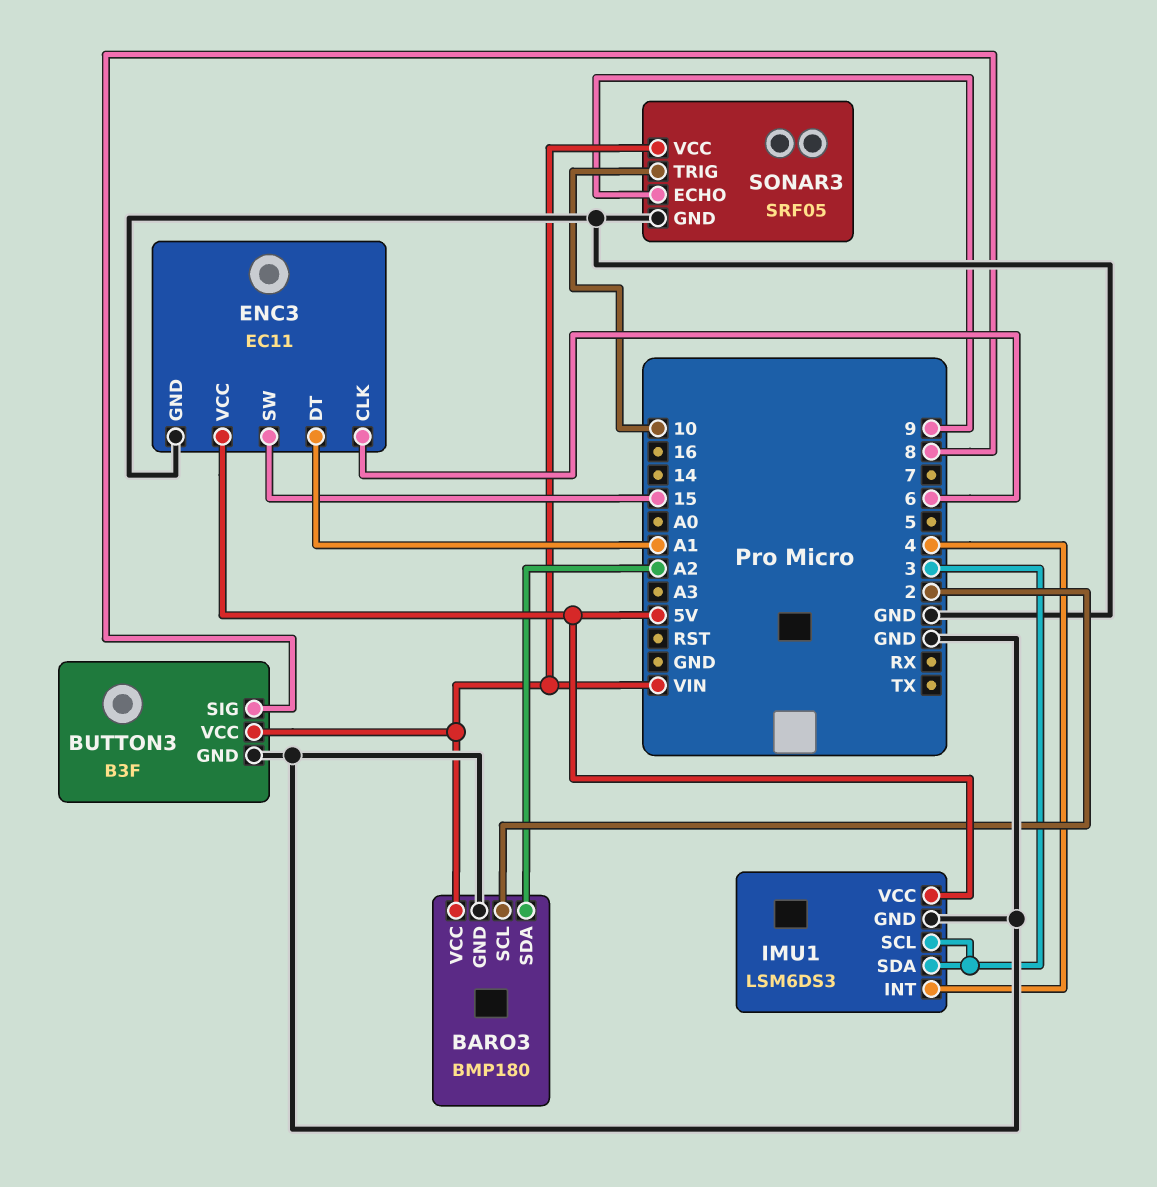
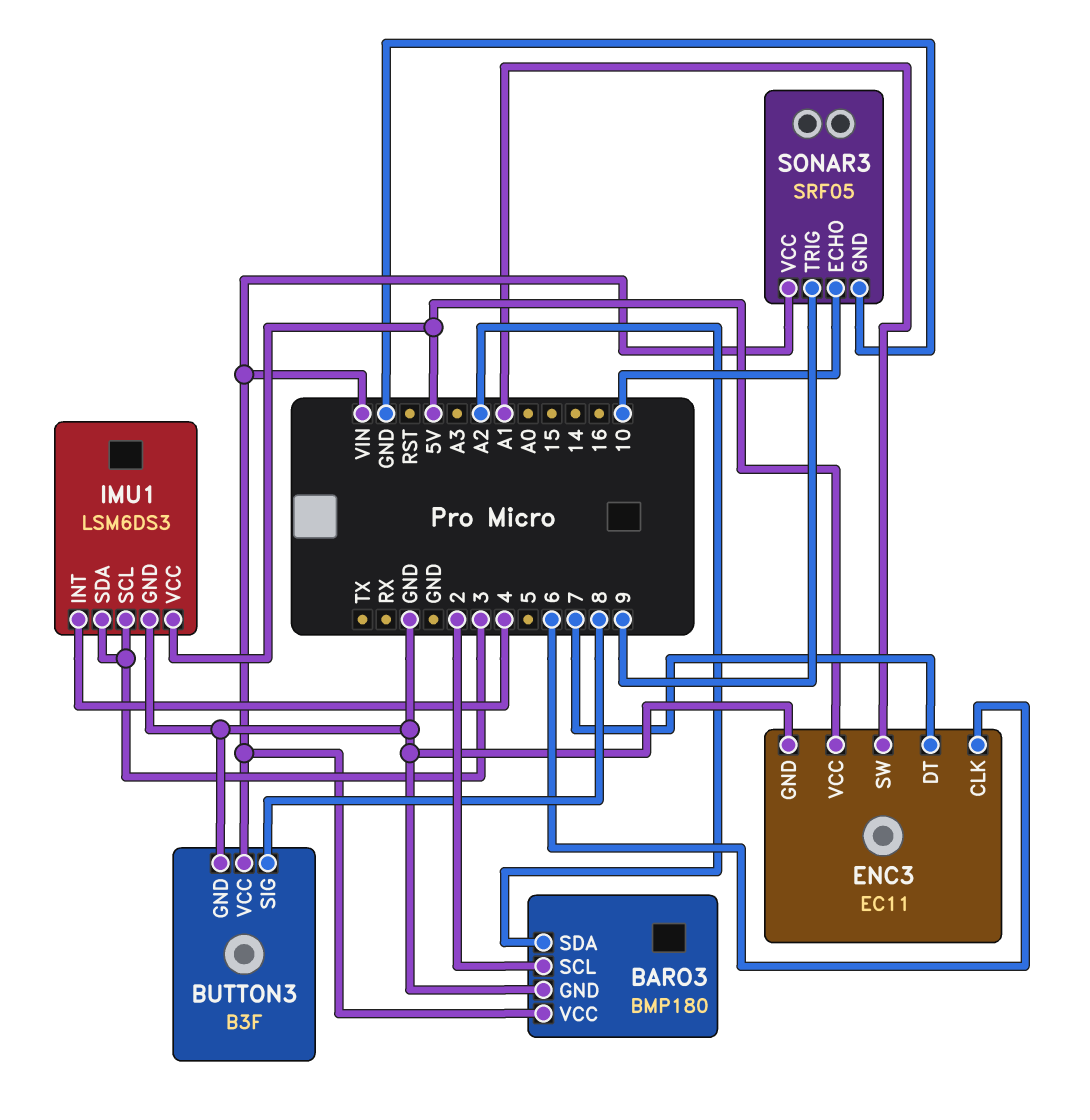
ENC3 pin DT: A1 -> 7
ENC3 pin SW: 15 -> A1
SONAR3 pin ECHO: 9 -> 10
SONAR3 pin TRIG: 10 -> 9

